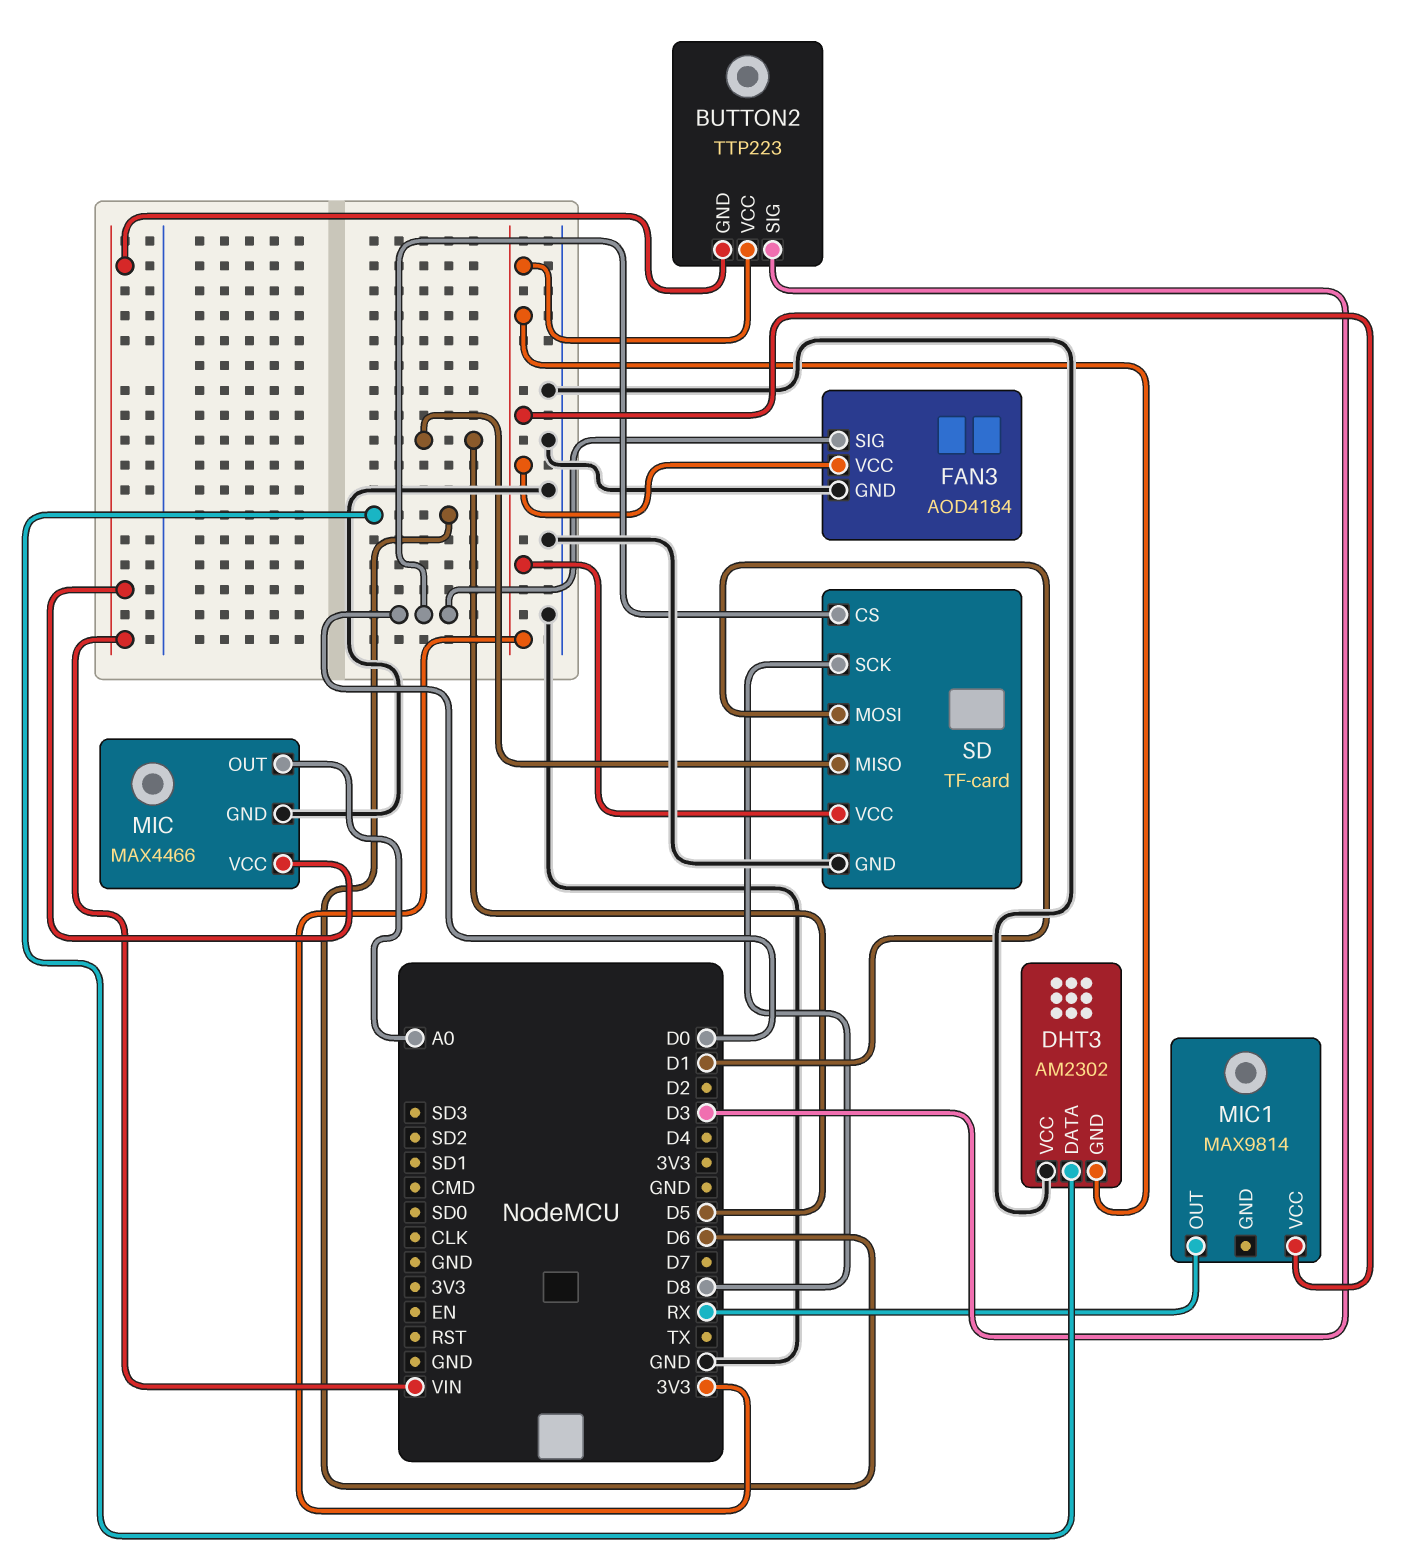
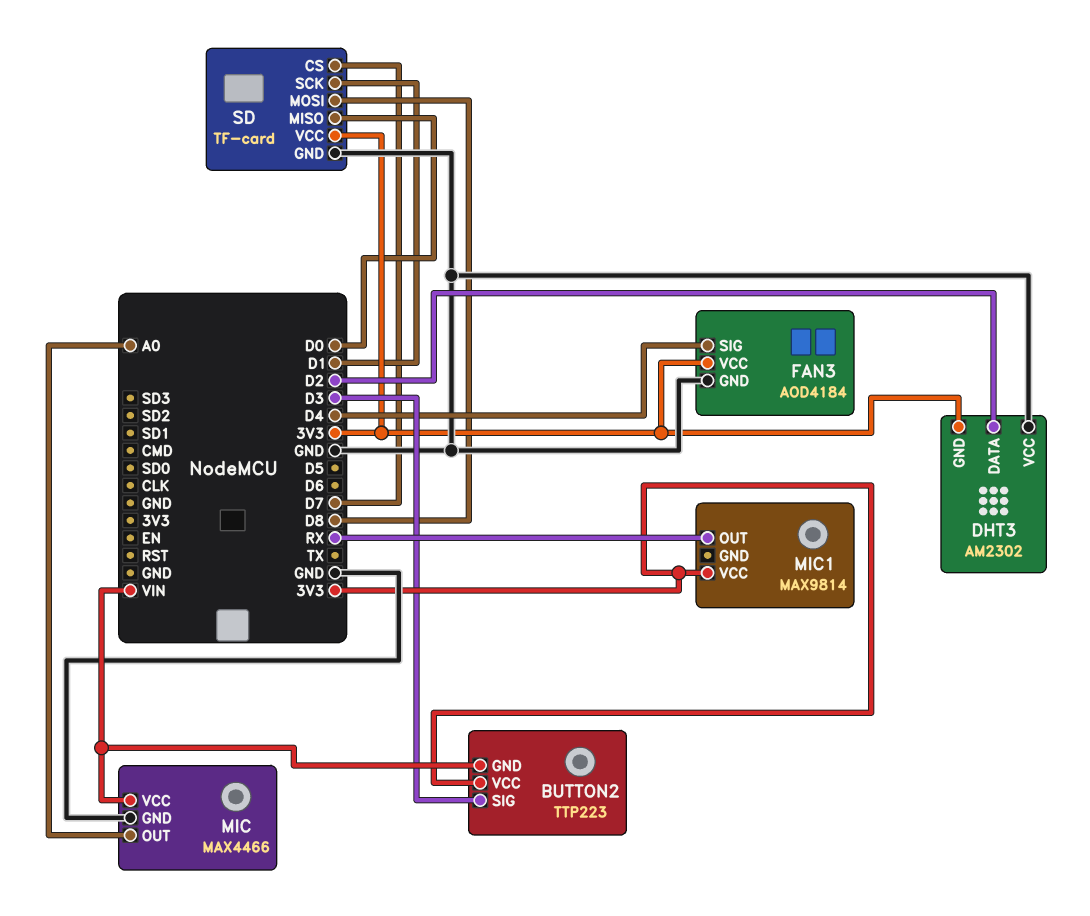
DHT3 pin DATA: D6 -> D2
FAN3 pin SIG: D0 -> D4
SD pin CS: D0 -> D7
SD pin MISO: D5 -> D0
SD pin MOSI: D1 -> D8
SD pin SCK: D8 -> D1

